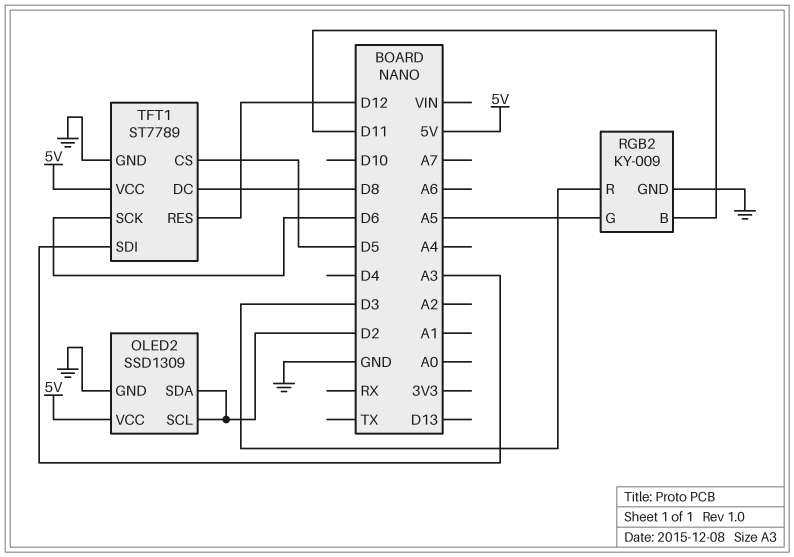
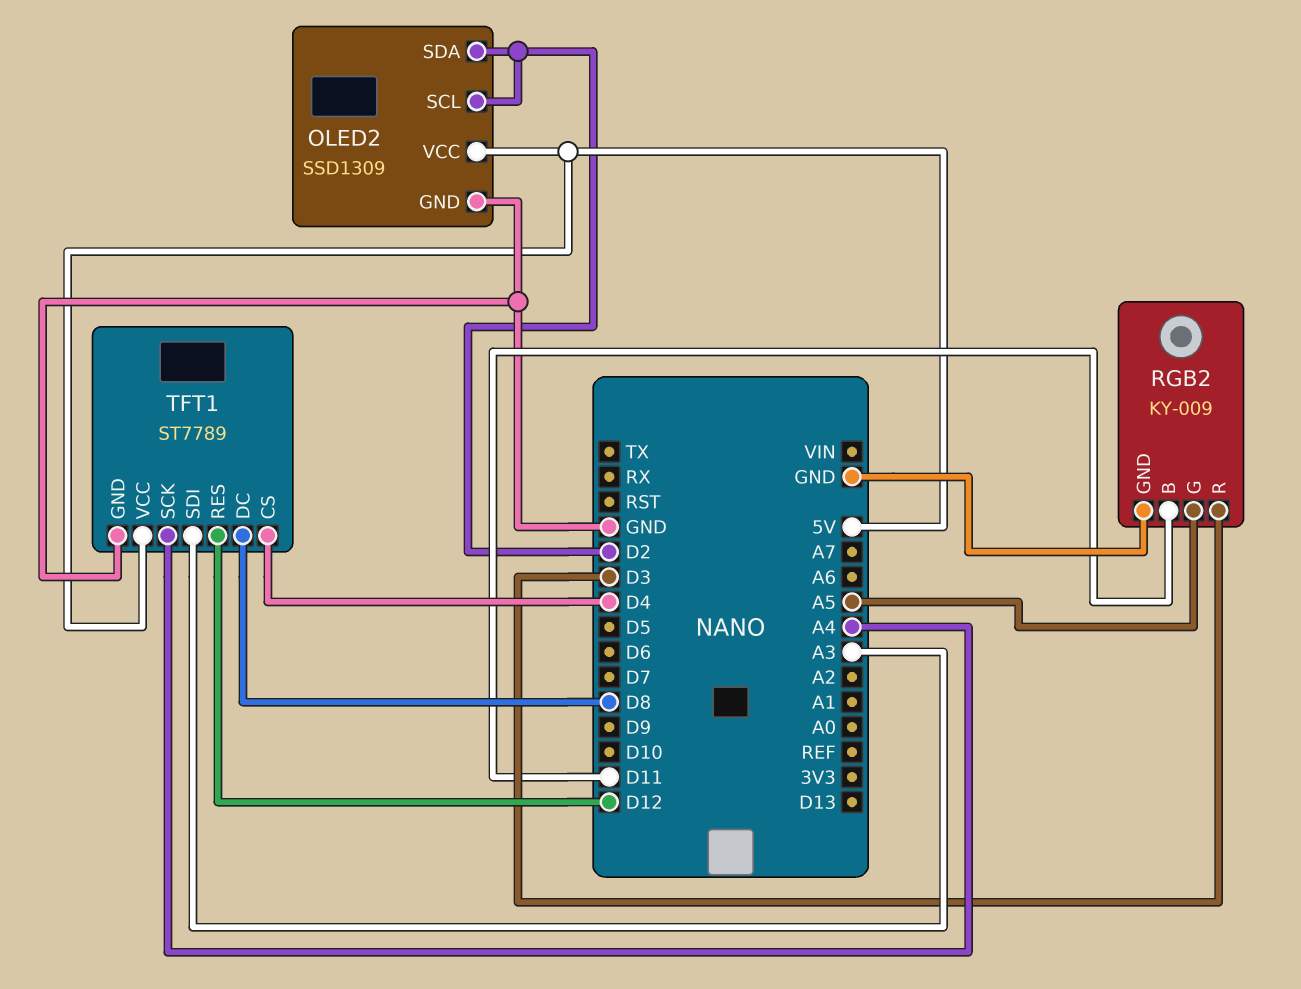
TFT1 pin CS: D5 -> D4
TFT1 pin SCK: D6 -> A4

